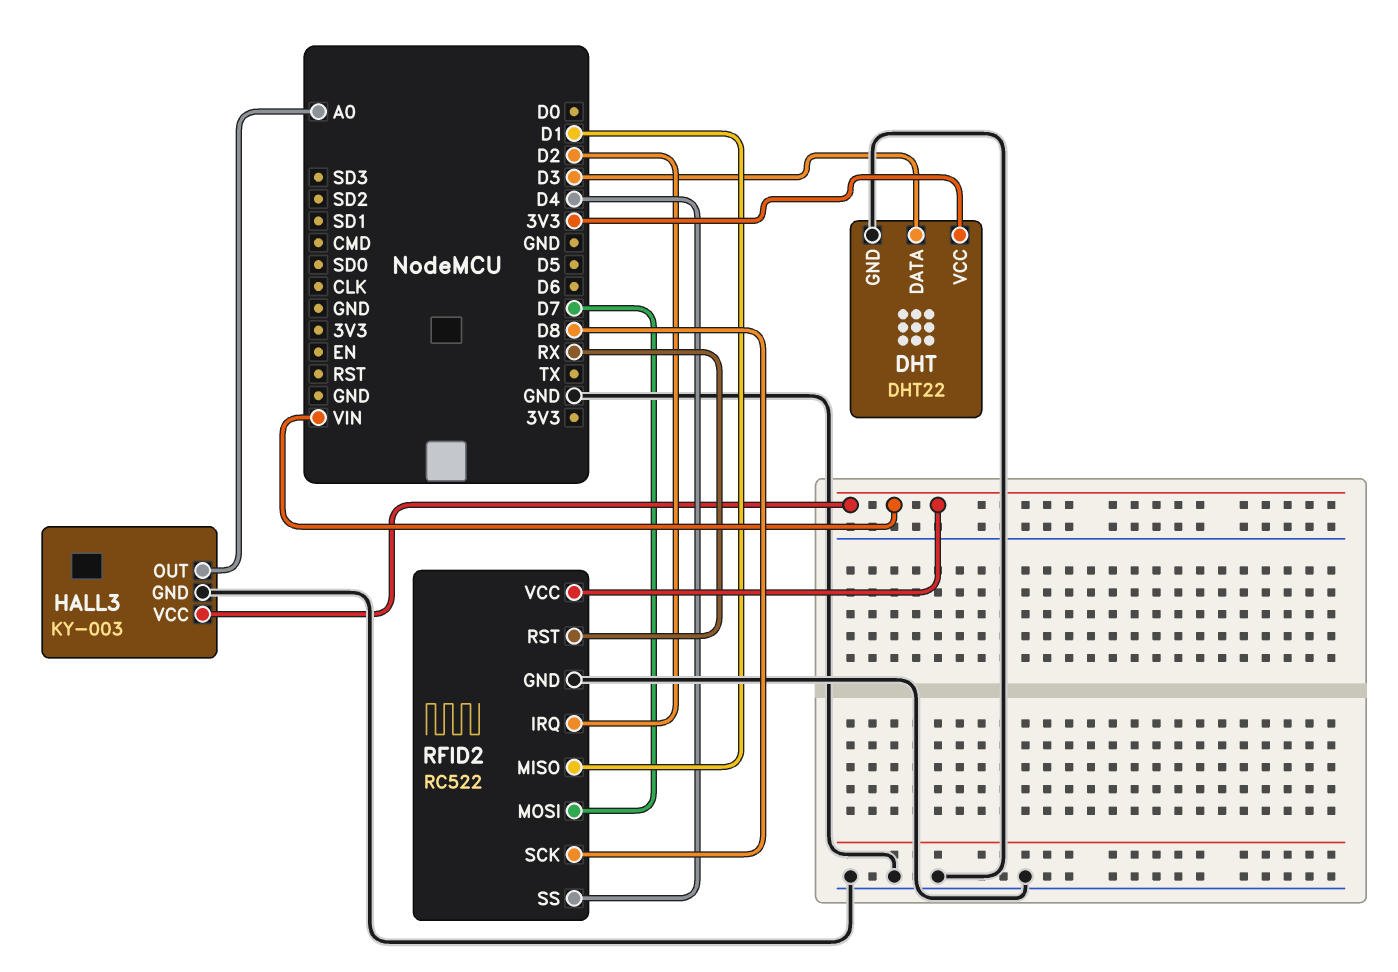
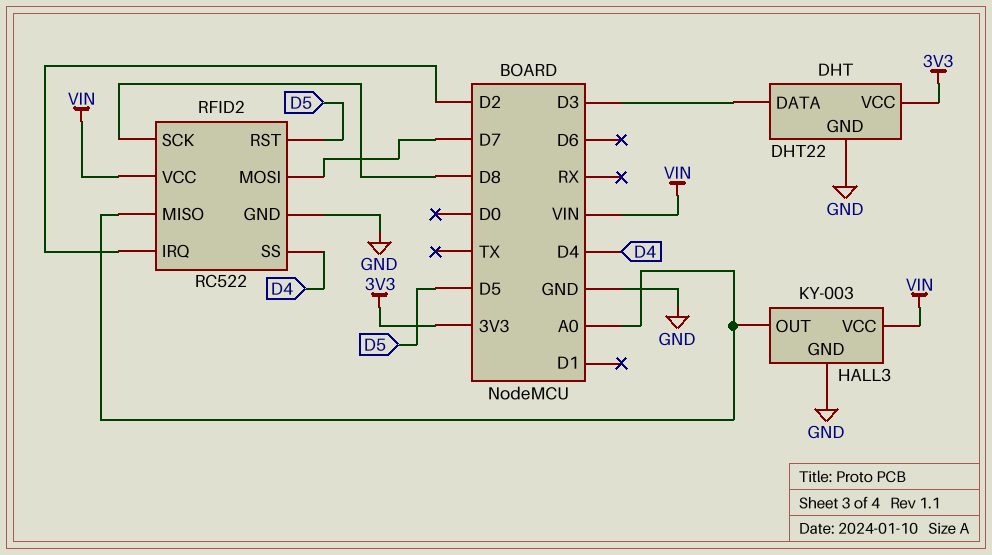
RFID2 pin MISO: D1 -> A0
RFID2 pin RST: RX -> D5

